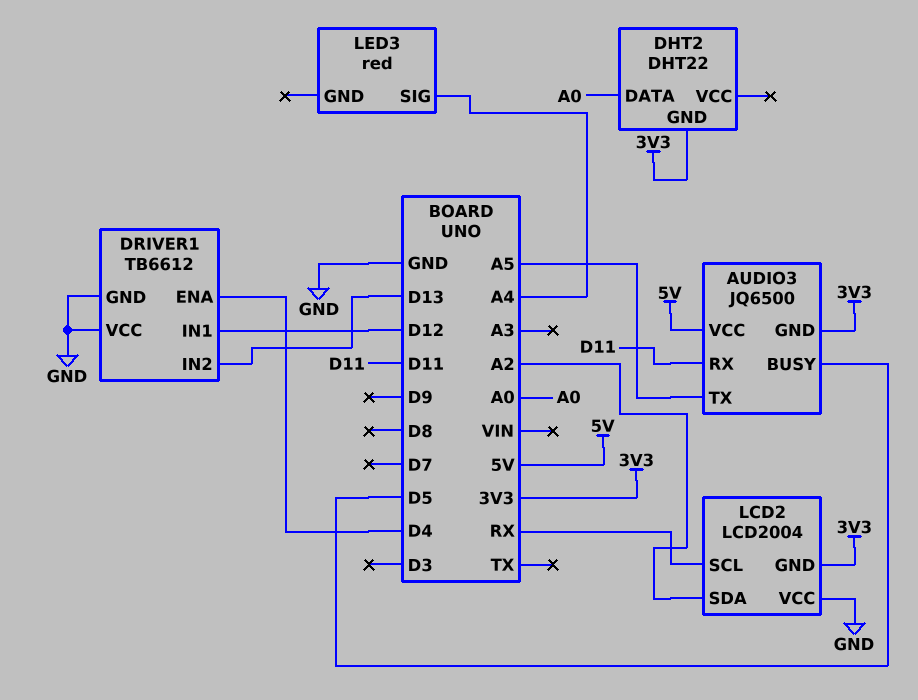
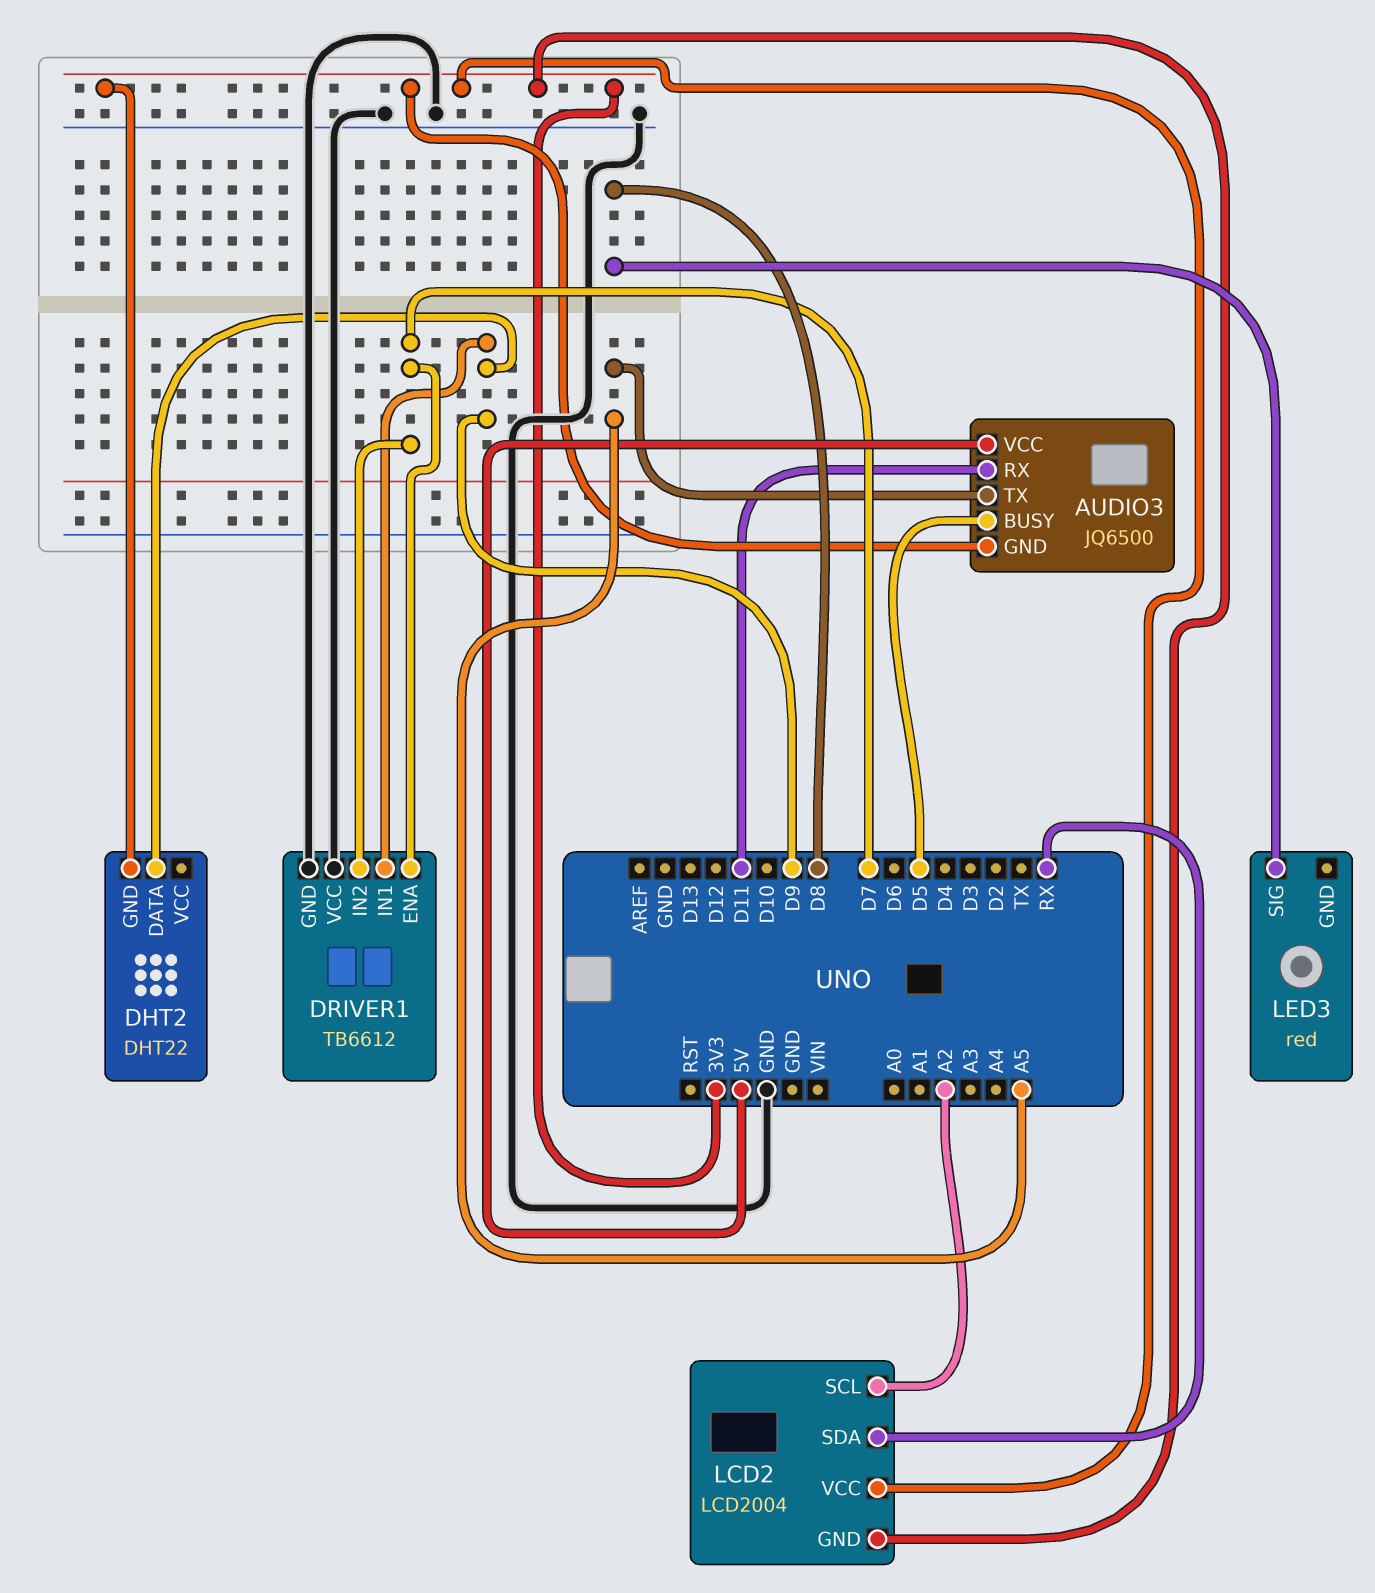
DHT2 pin DATA: A0 -> D9
DRIVER1 pin ENA: D4 -> D7
DRIVER1 pin IN1: D12 -> D9
DRIVER1 pin IN2: D13 -> D7
LCD2 pin SCL: RX -> A2
LCD2 pin SDA: A2 -> RX
LCD2 pin VCC: GND -> 3V3
LED3 pin SIG: A4 -> D8

